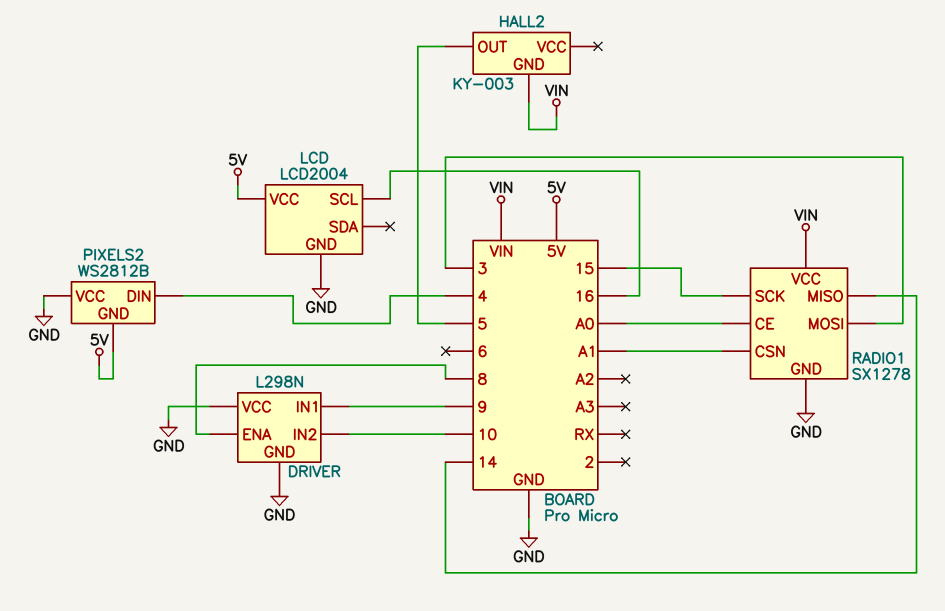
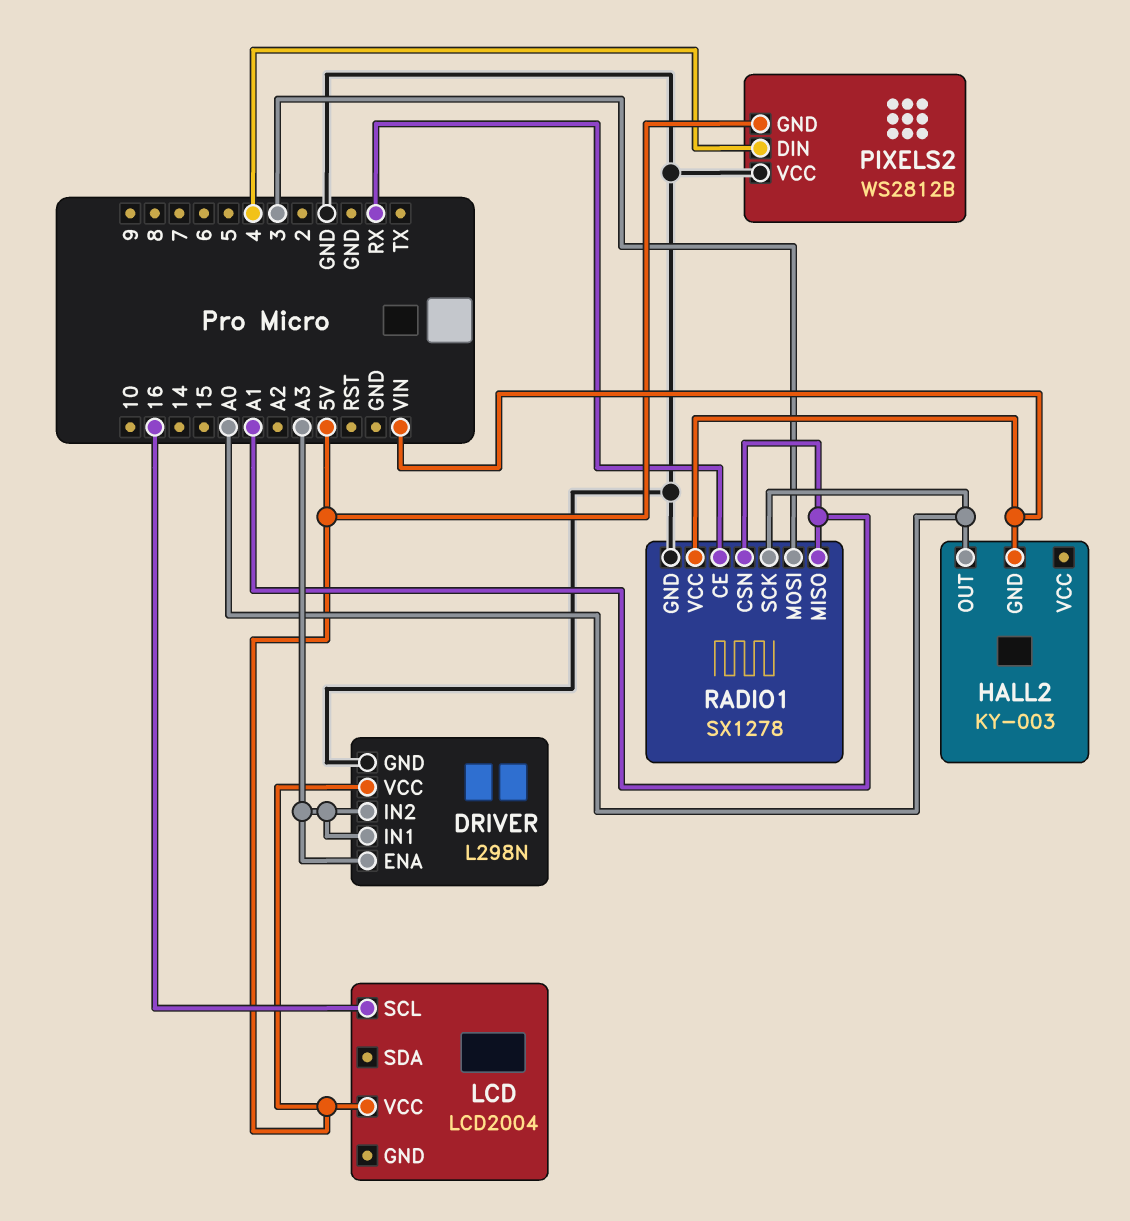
DRIVER pin ENA: 8 -> A3
DRIVER pin IN1: 9 -> A3
DRIVER pin IN2: 10 -> A3
DRIVER pin VCC: GND -> 5V
HALL2 pin OUT: 5 -> A0
LCD pin GND: GND -> none
RADIO1 pin CE: A0 -> RX
RADIO1 pin MISO: 14 -> A1
RADIO1 pin SCK: 15 -> A0

